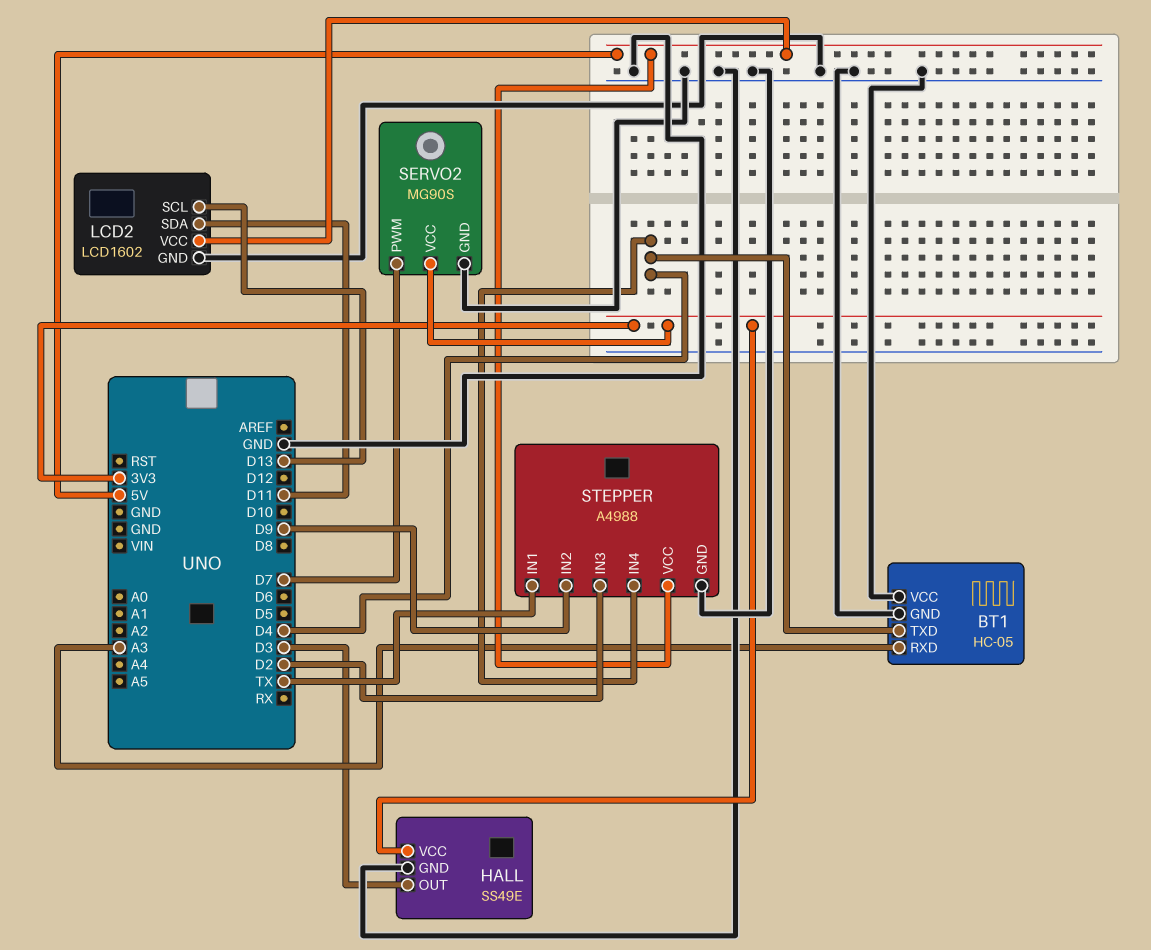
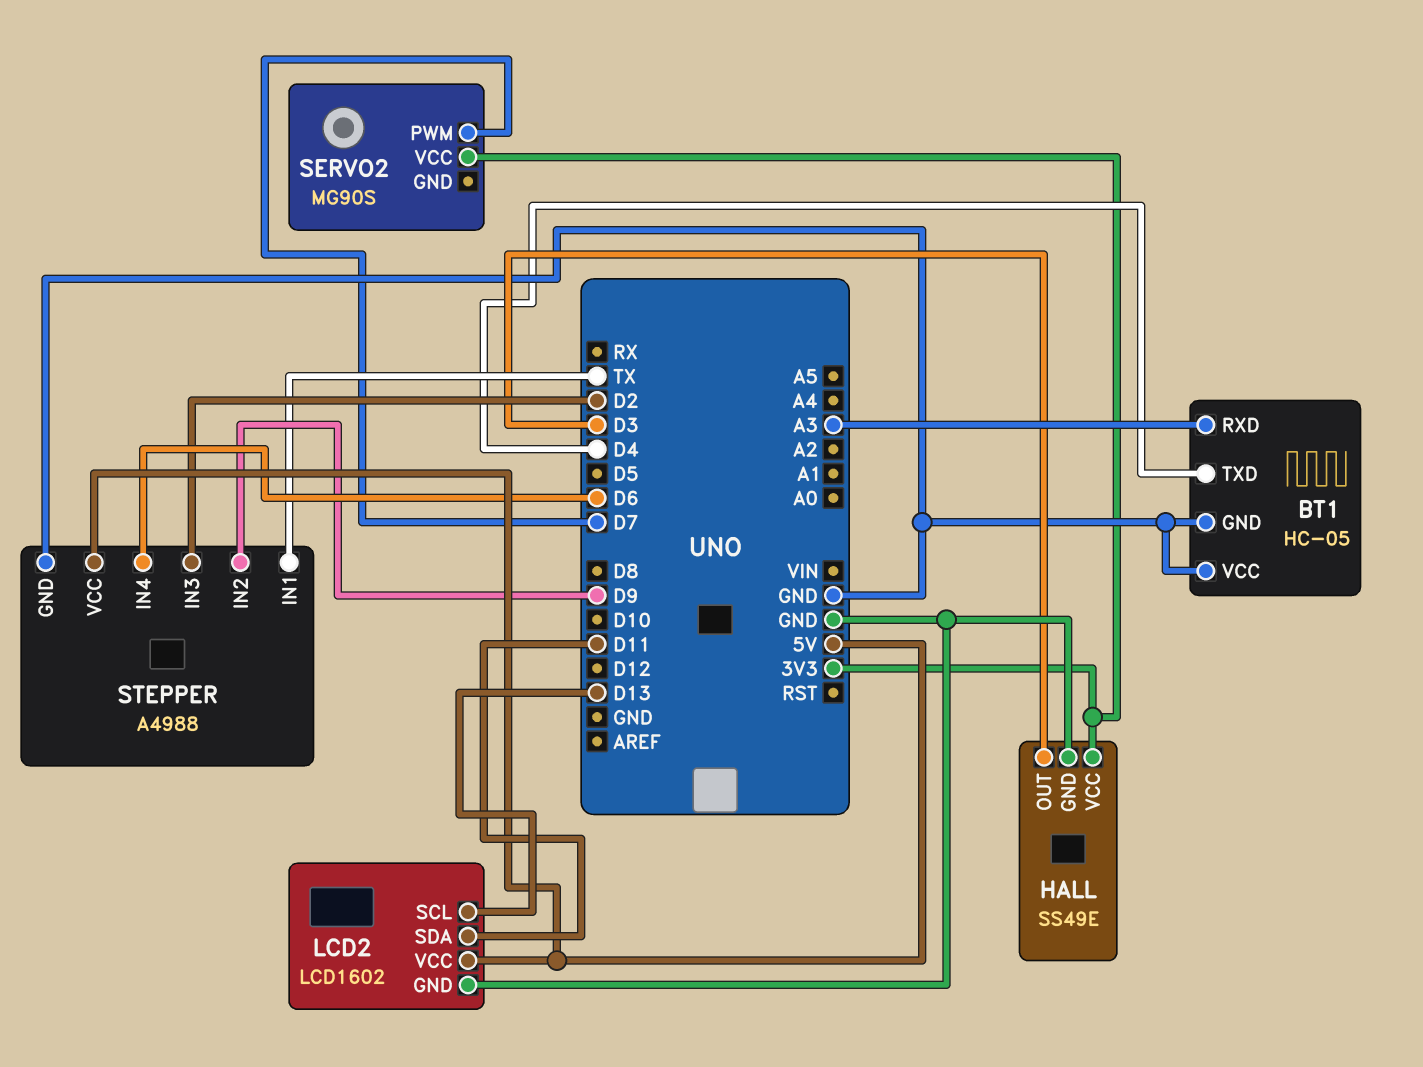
SERVO2 pin GND: GND -> none
STEPPER pin IN4: D4 -> D6

